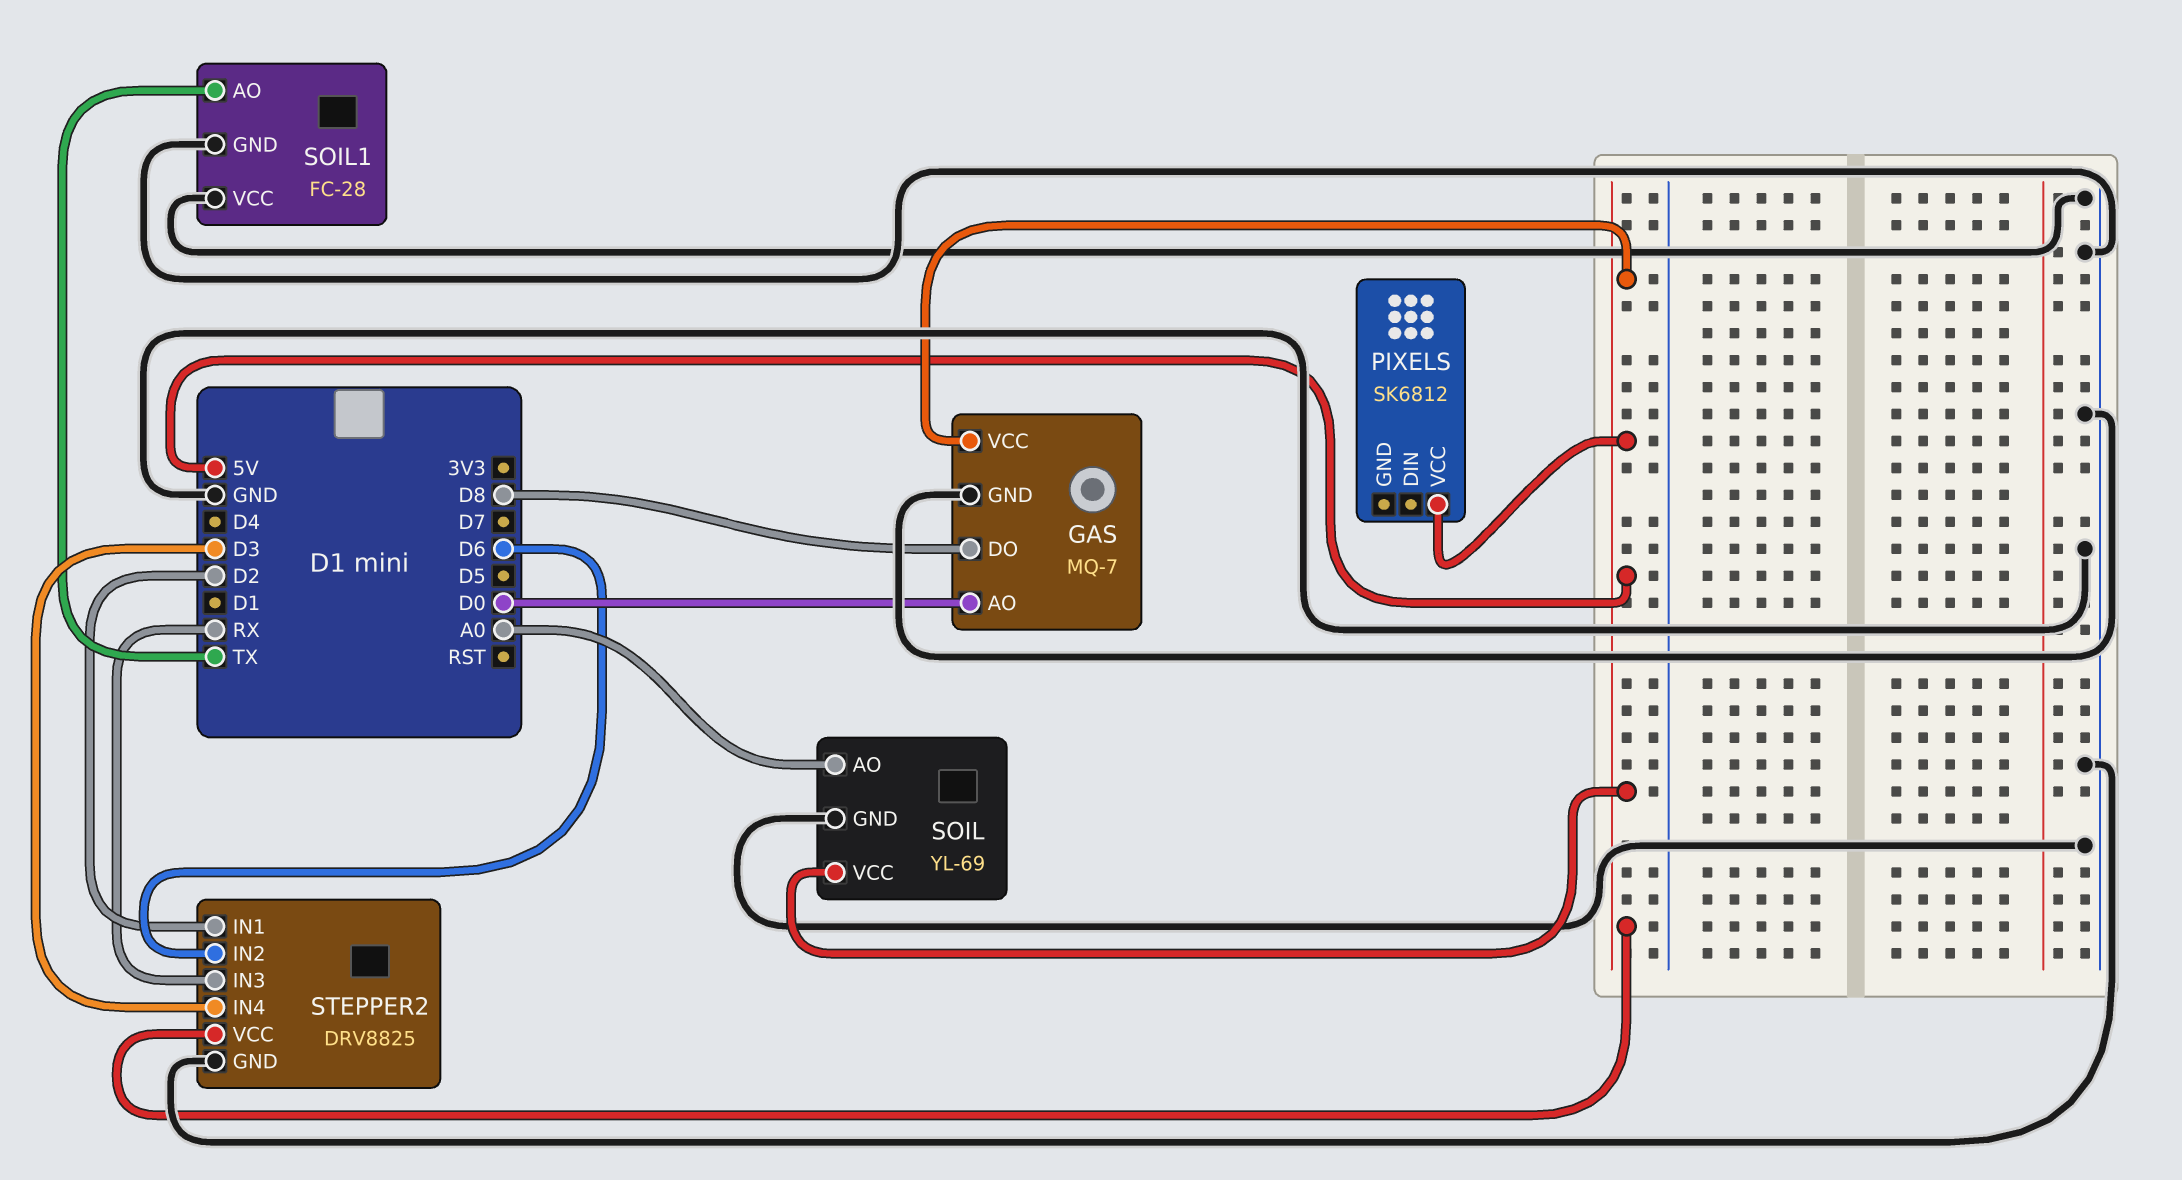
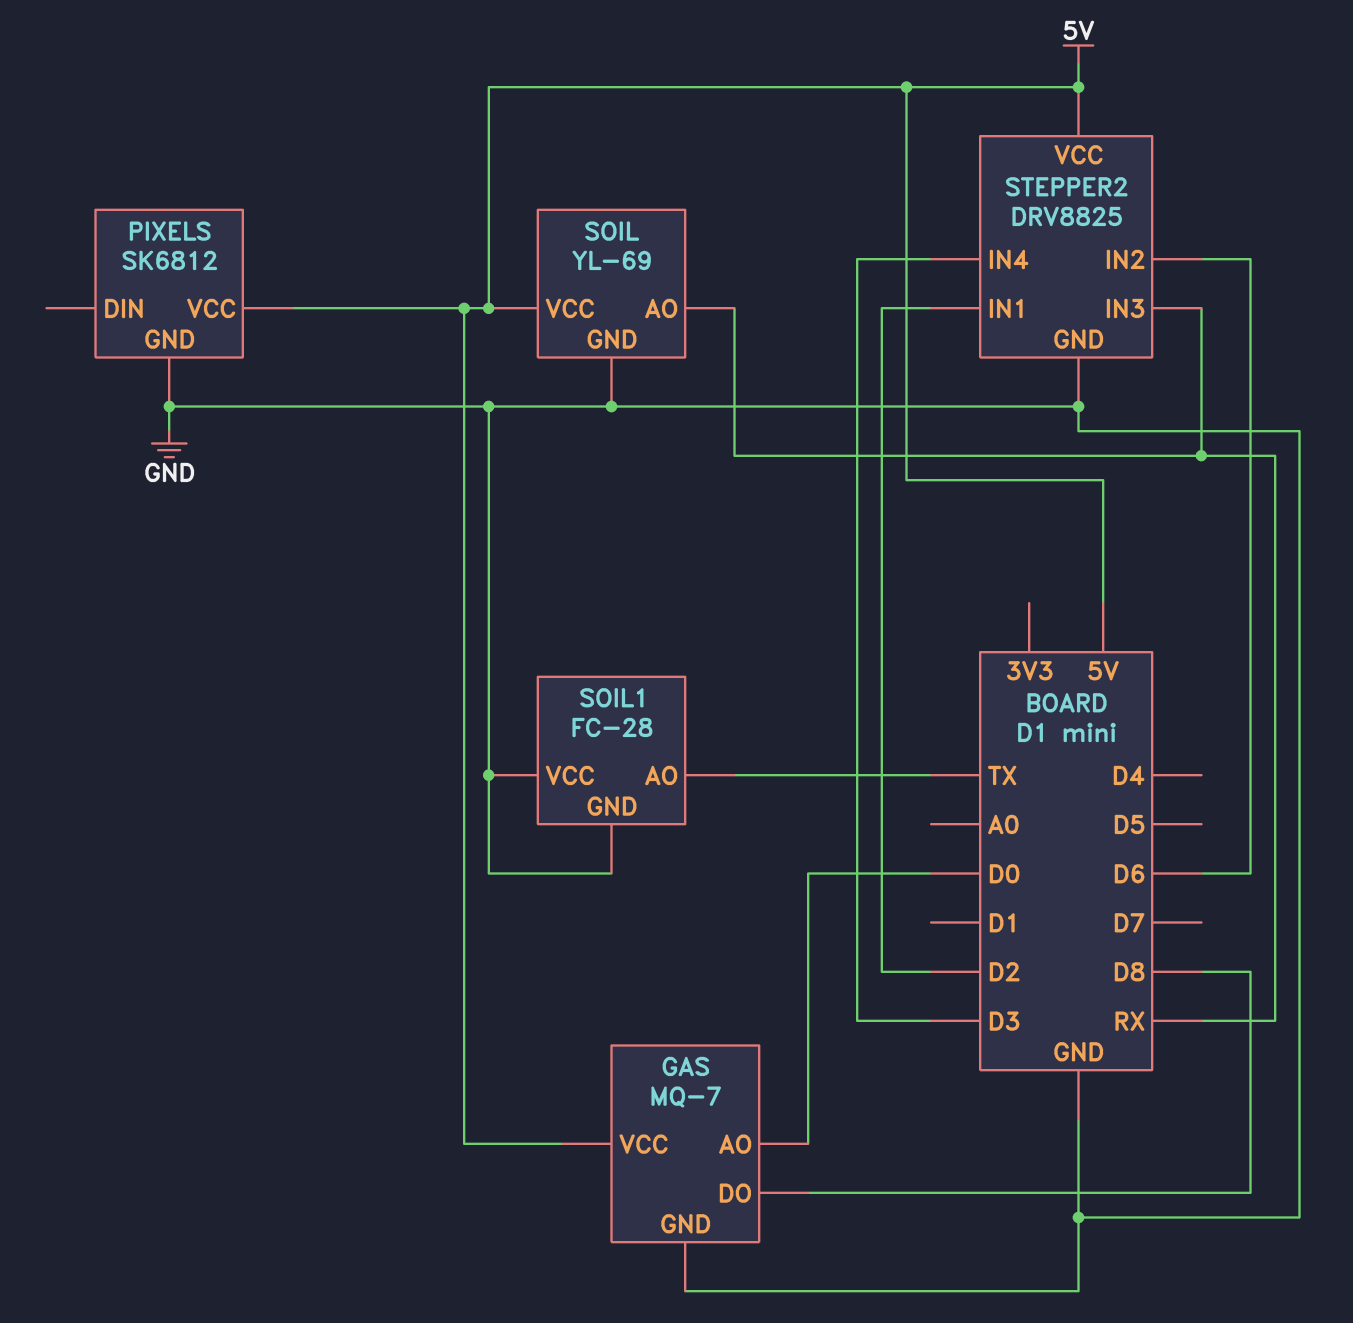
PIXELS pin GND: none -> GND
SOIL pin AO: A0 -> RX

